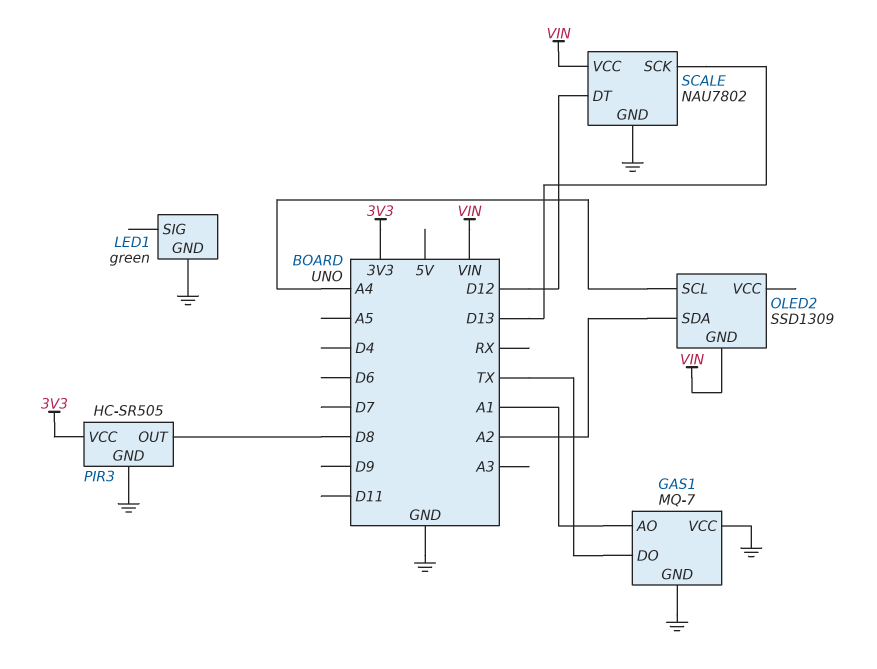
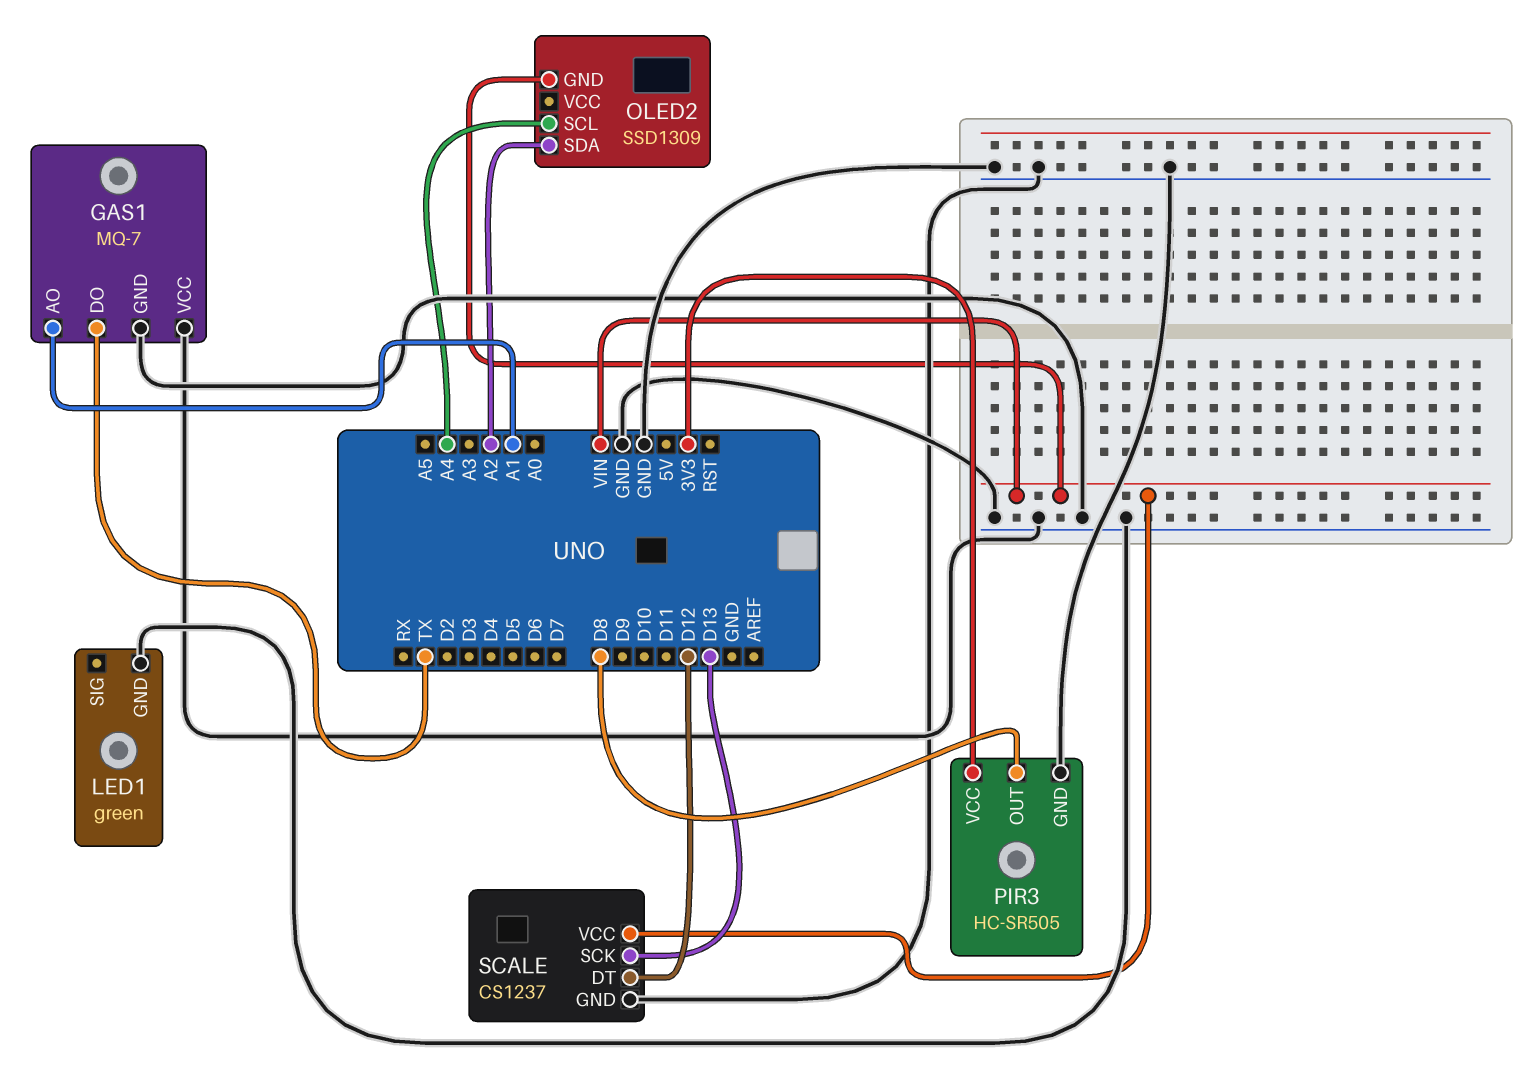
SCALE: NAU7802 -> CS1237

